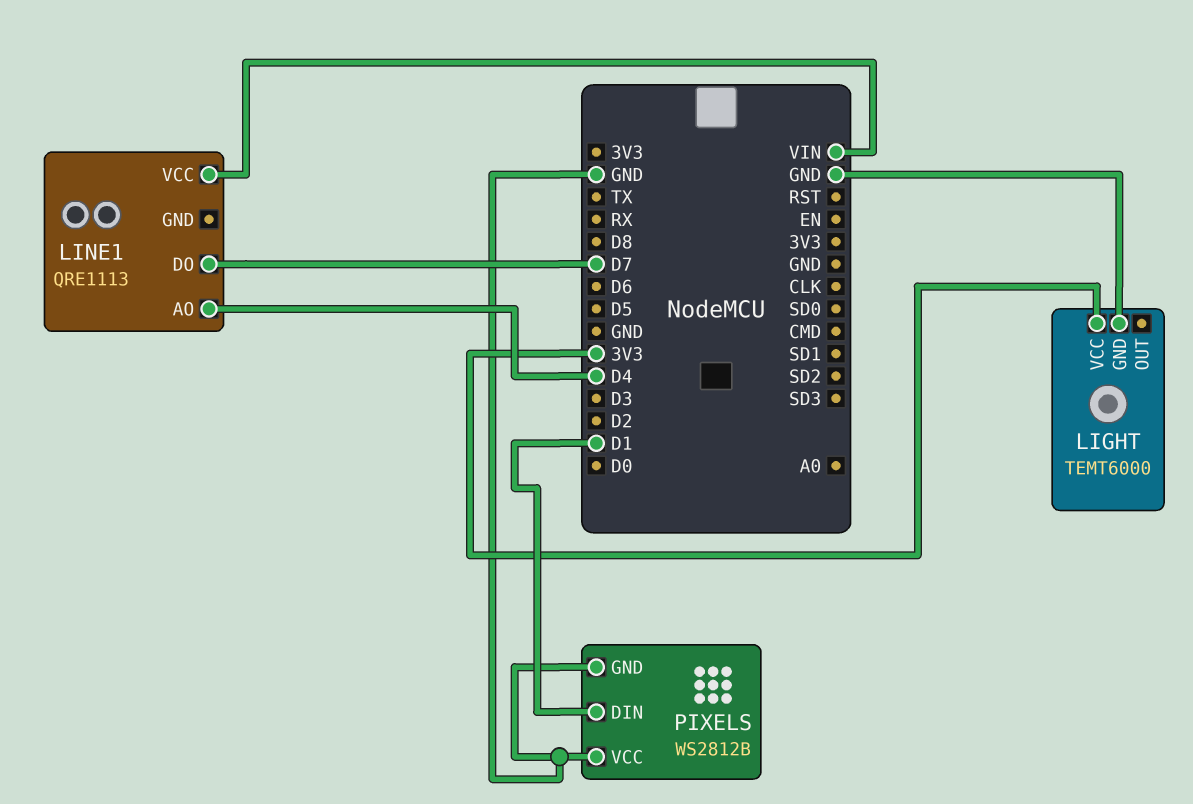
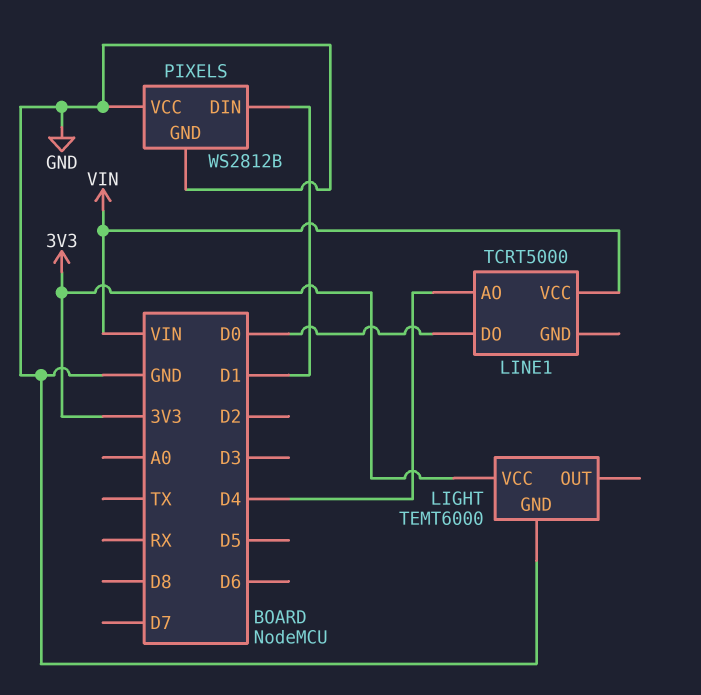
LINE1: QRE1113 -> TCRT5000
LINE1 pin DO: D7 -> D0

